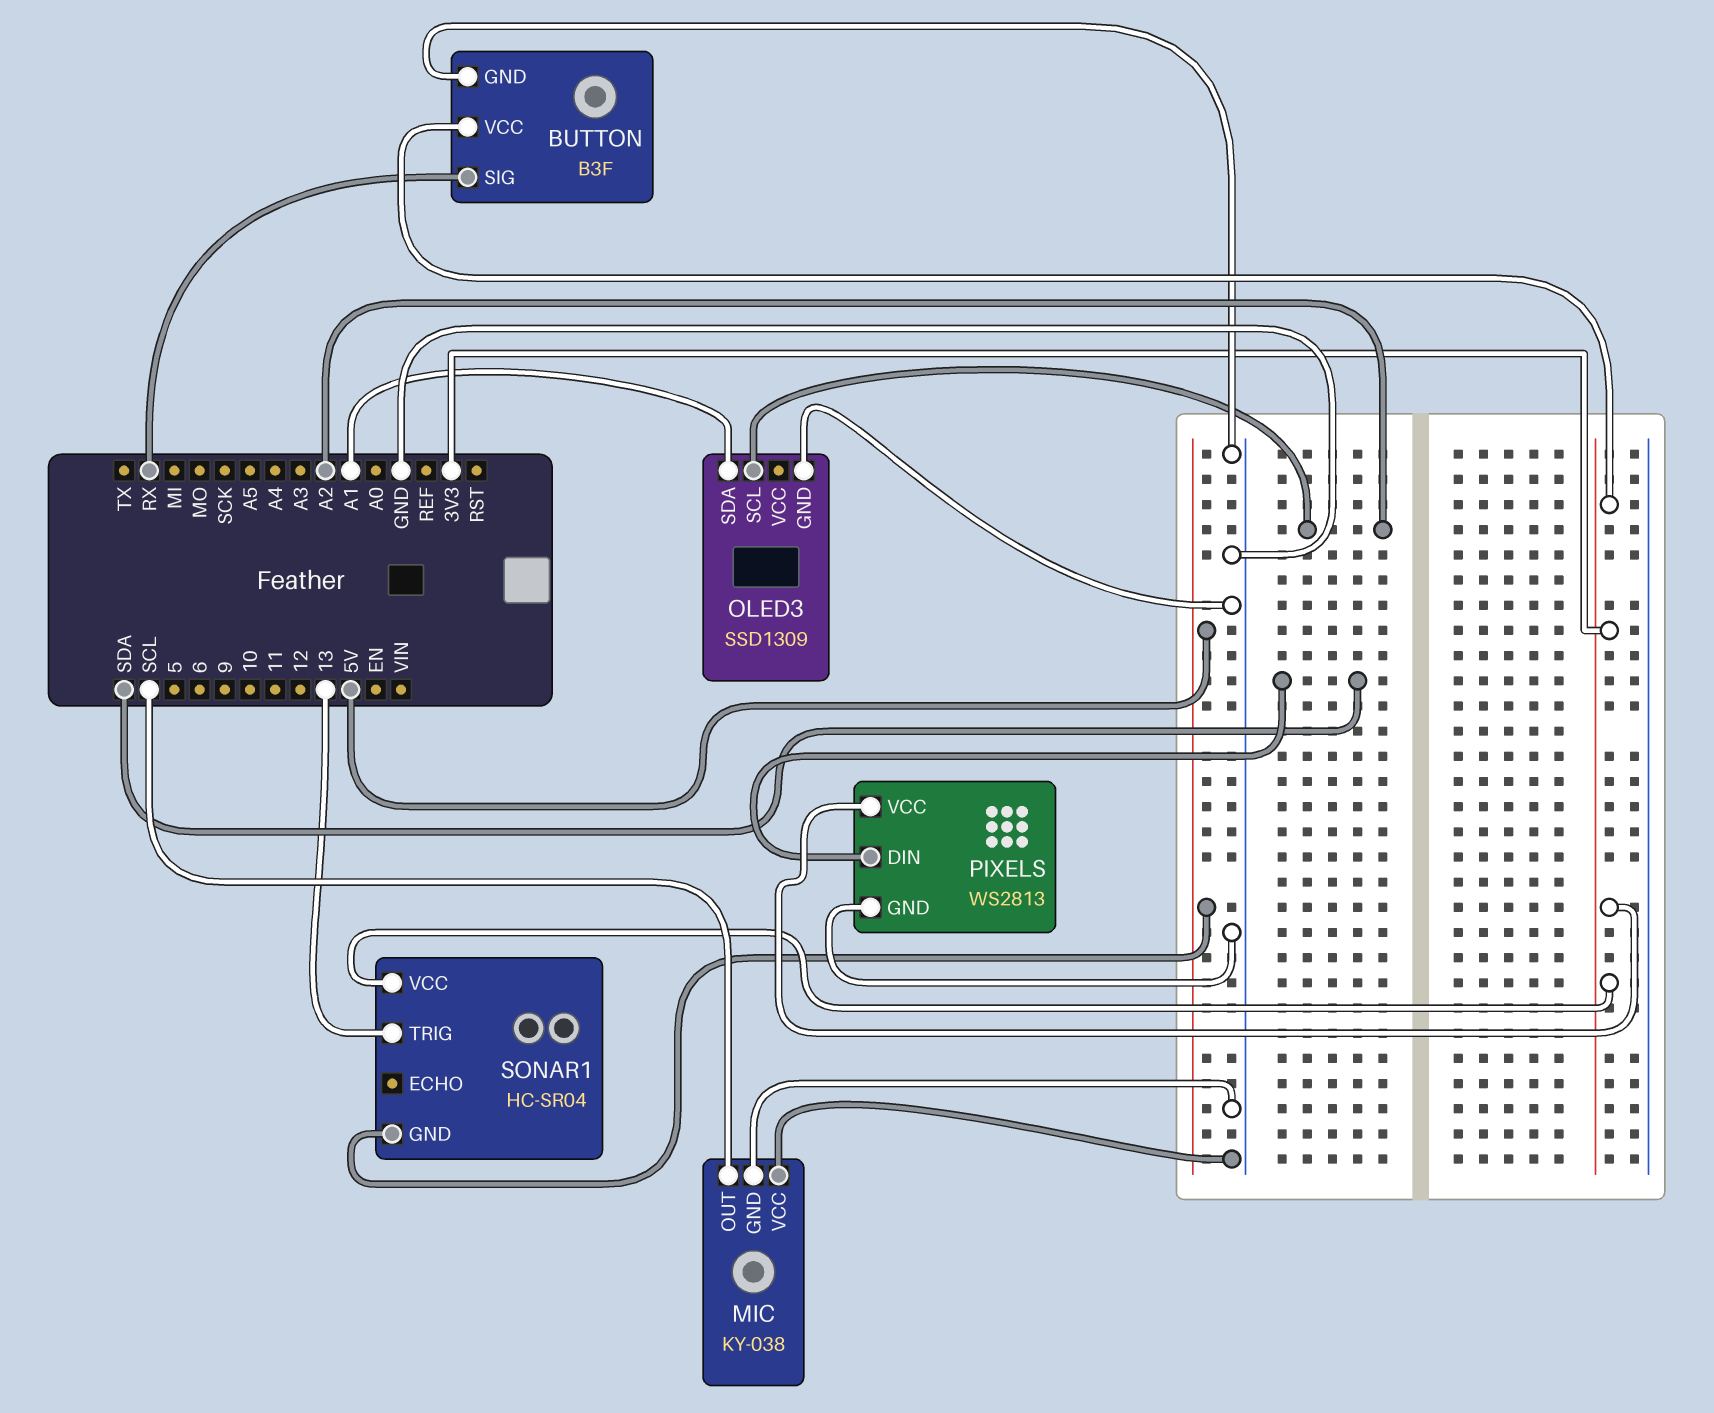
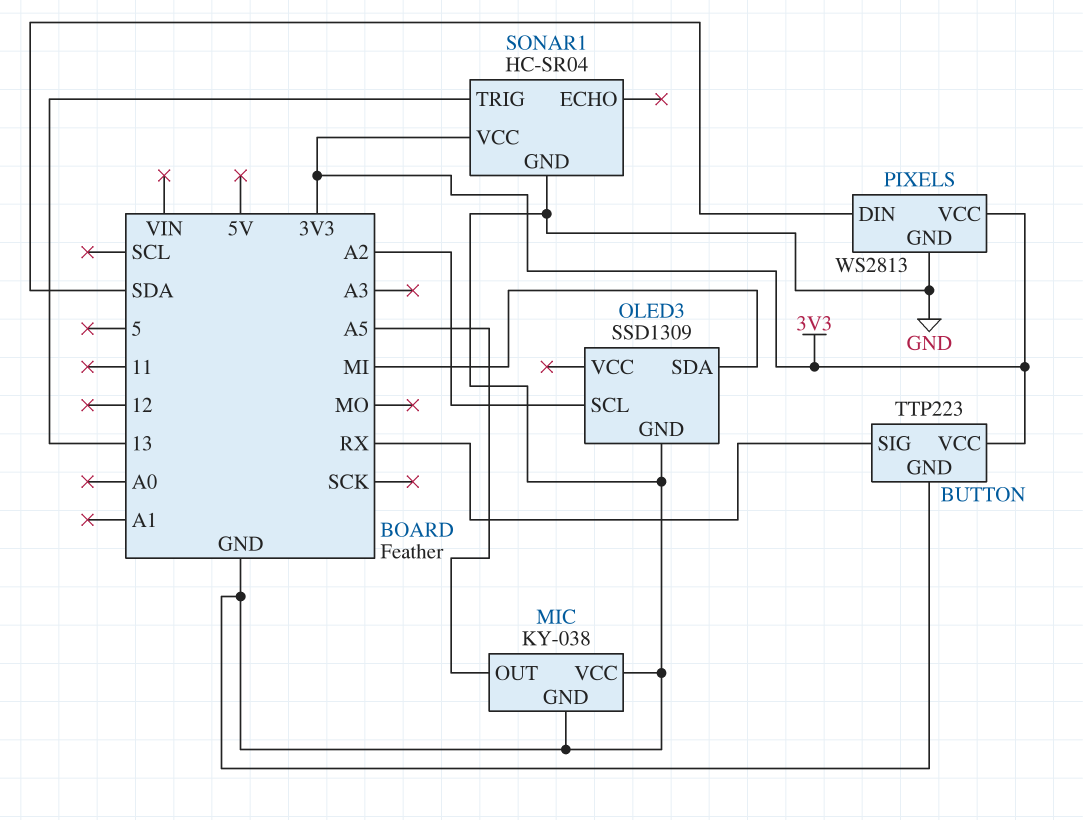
BUTTON: B3F -> TTP223
MIC pin OUT: SCL -> A5
OLED3 pin SDA: A1 -> MI
SONAR1 pin GND: 5V -> GND

